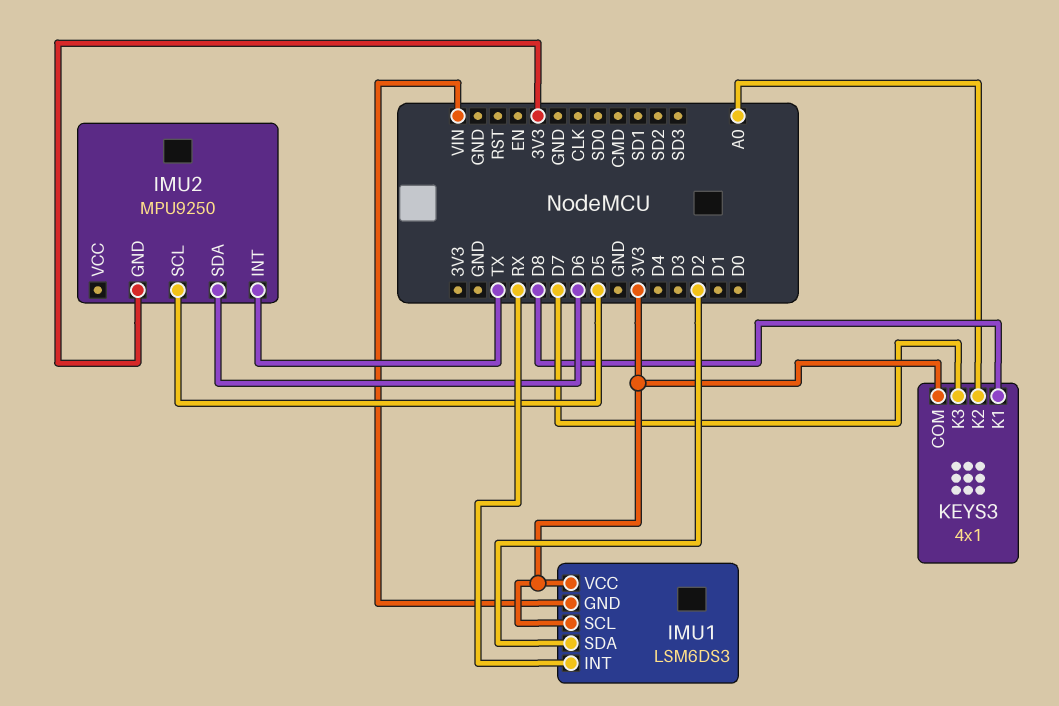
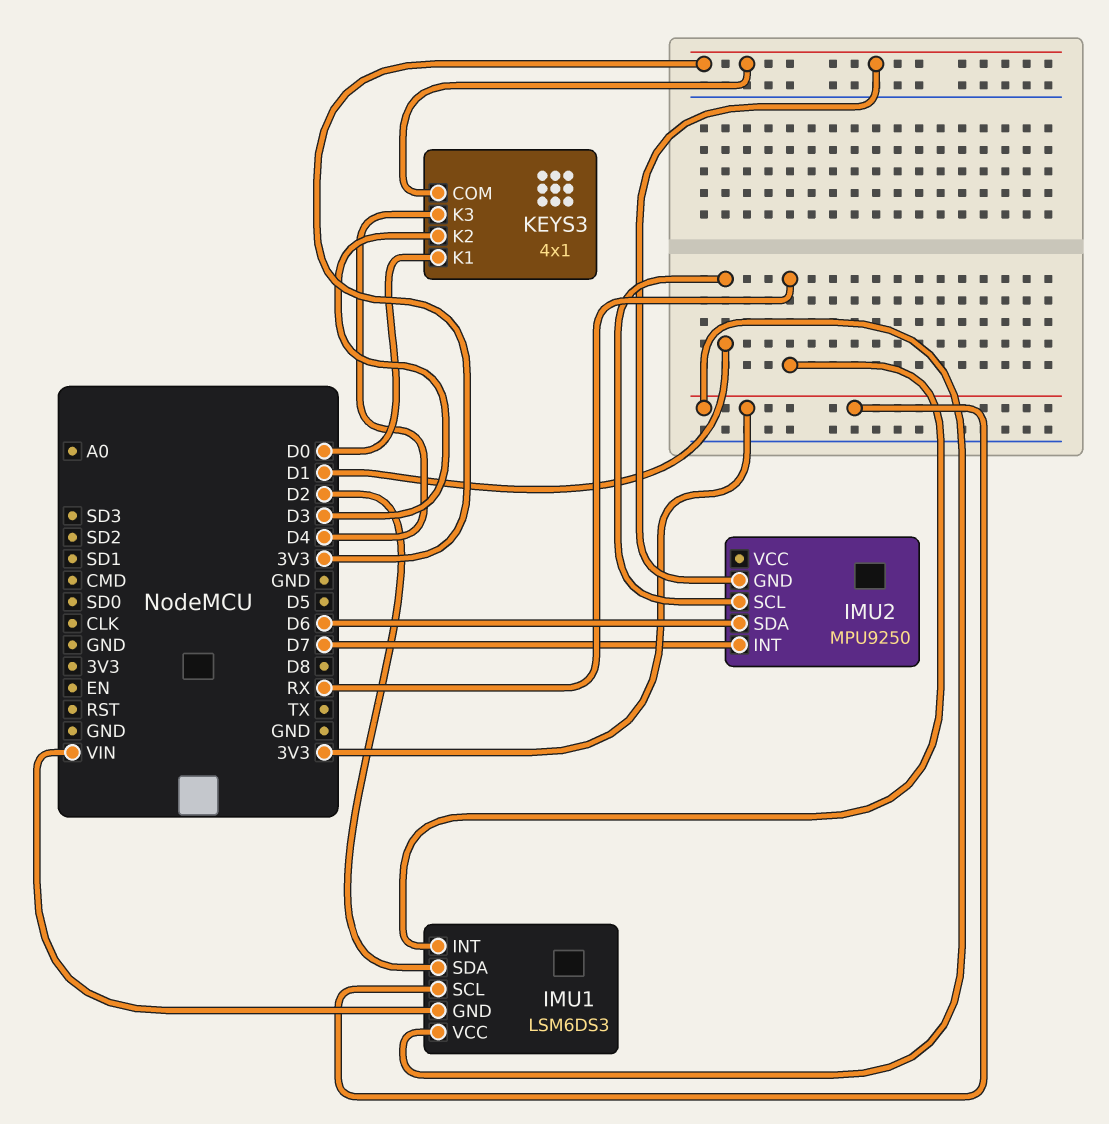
IMU2 pin INT: TX -> D7
IMU2 pin SCL: D5 -> D1
KEYS3 pin K1: D8 -> D0
KEYS3 pin K2: A0 -> D3
KEYS3 pin K3: D7 -> D4

